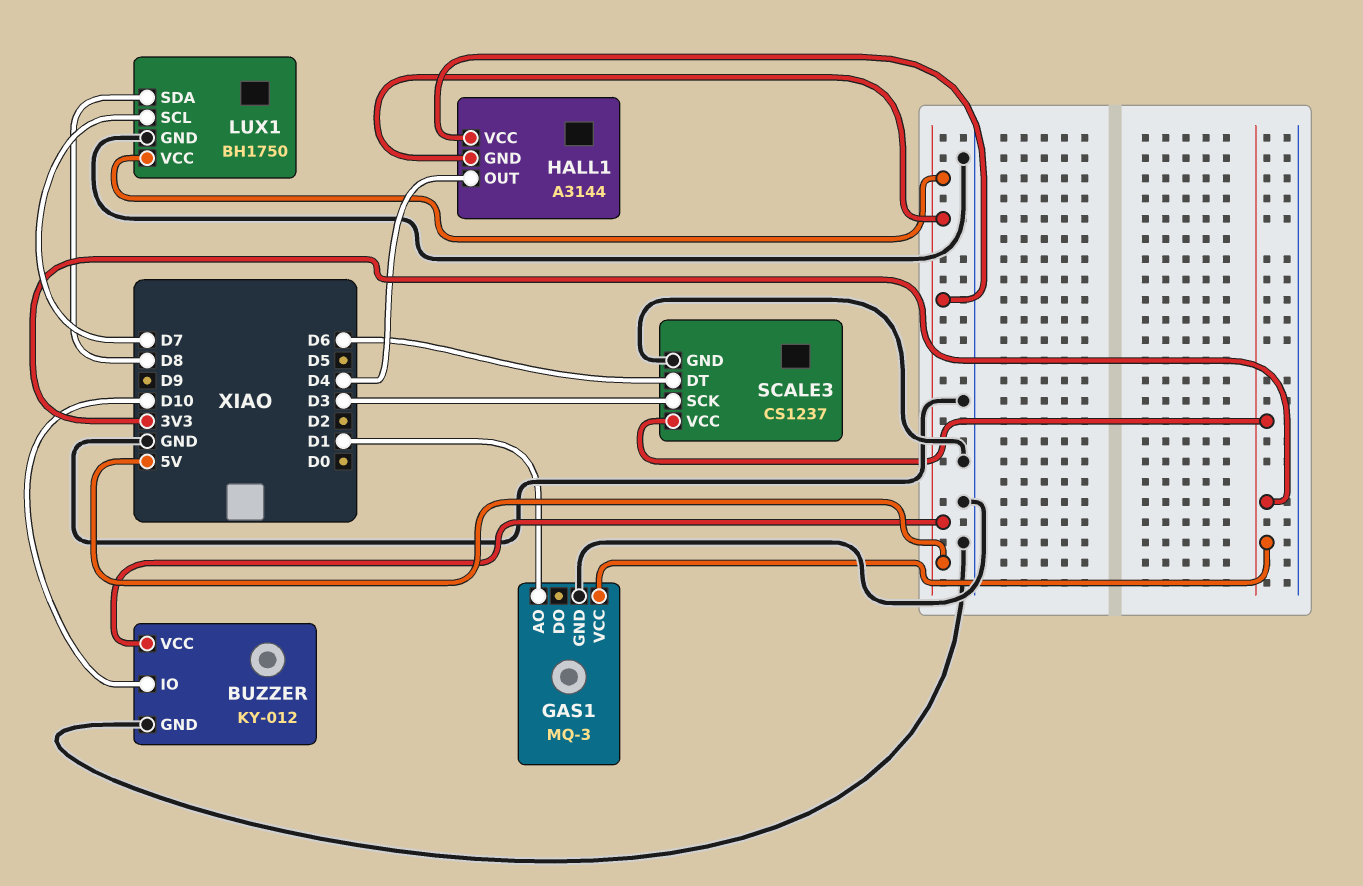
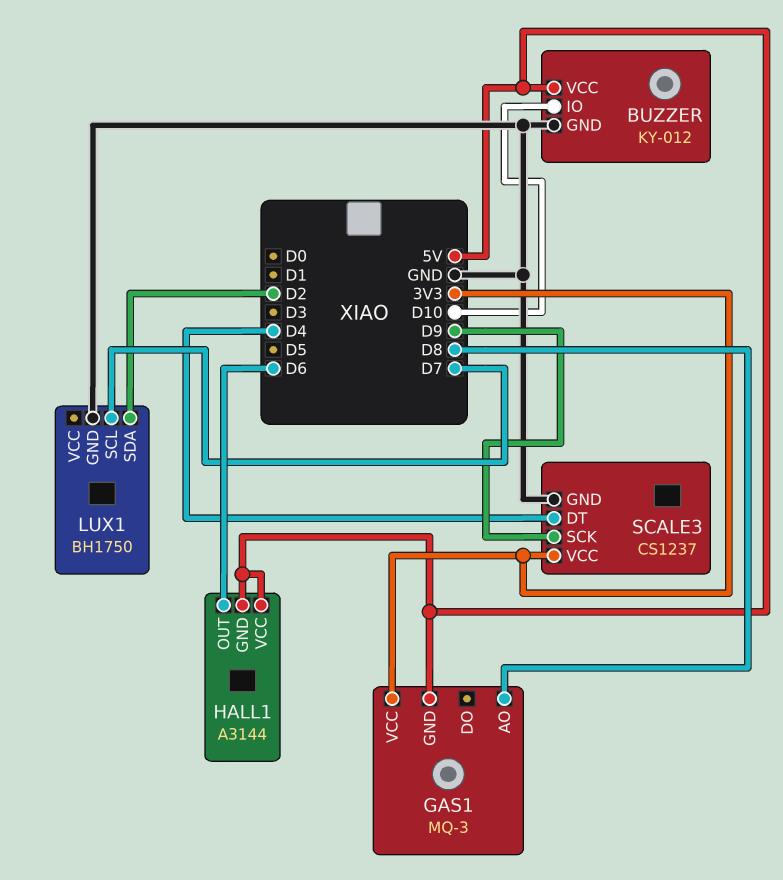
GAS1 pin AO: D1 -> D8
GAS1 pin GND: GND -> 5V
HALL1 pin OUT: D4 -> D6
LUX1 pin SDA: D8 -> D2
LUX1 pin VCC: 5V -> none
SCALE3 pin DT: D6 -> D4
SCALE3 pin SCK: D3 -> D9

